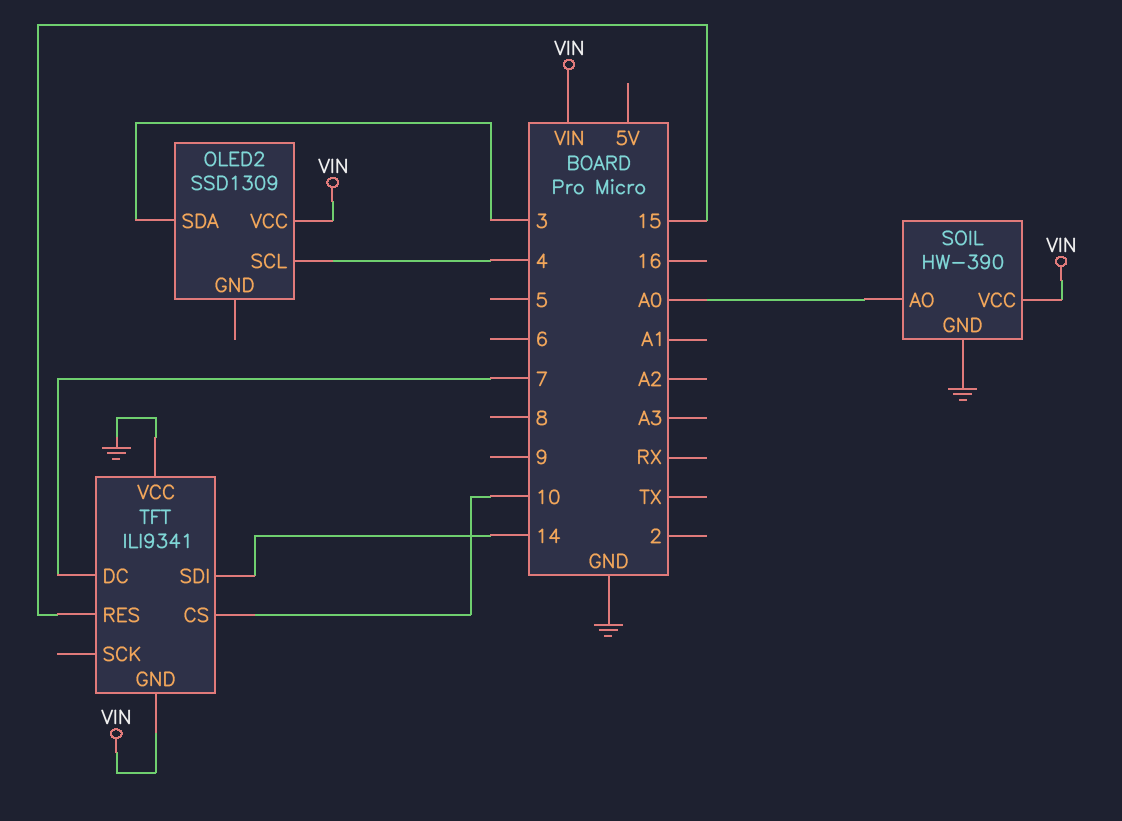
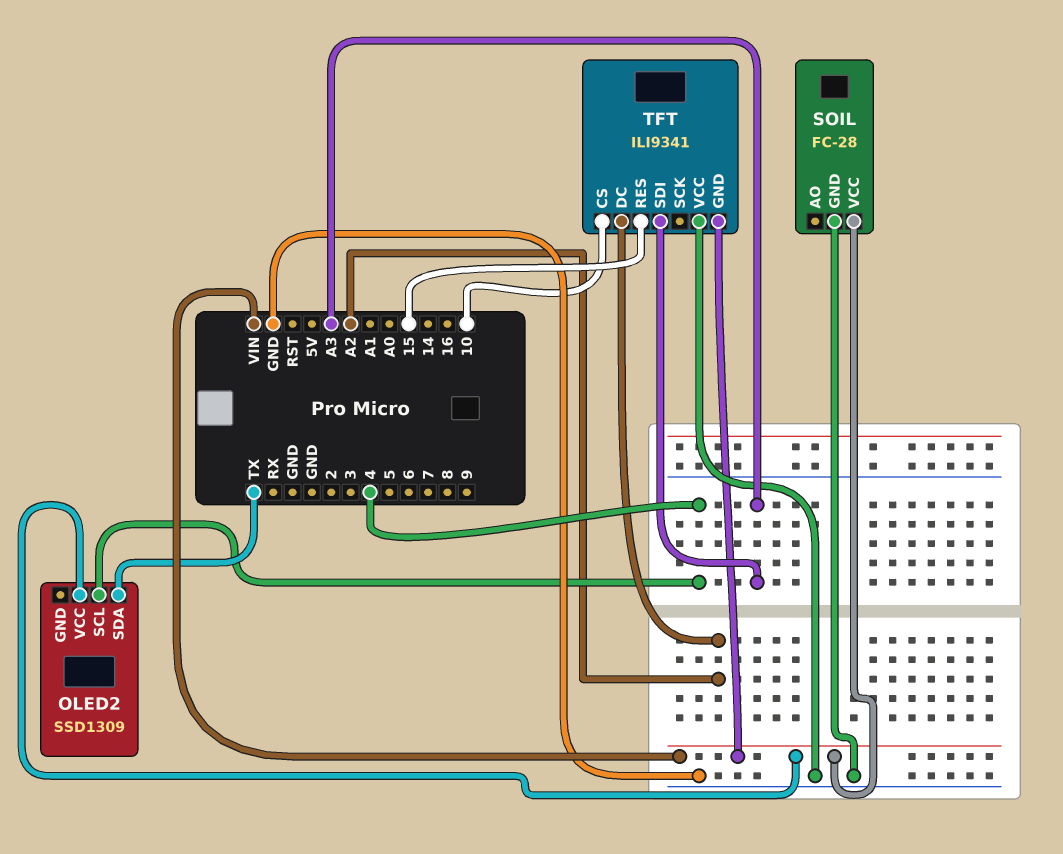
OLED2 pin SDA: 3 -> TX
SOIL: HW-390 -> FC-28
SOIL pin AO: A0 -> none
TFT pin DC: 7 -> A2
TFT pin SDI: 14 -> A3

